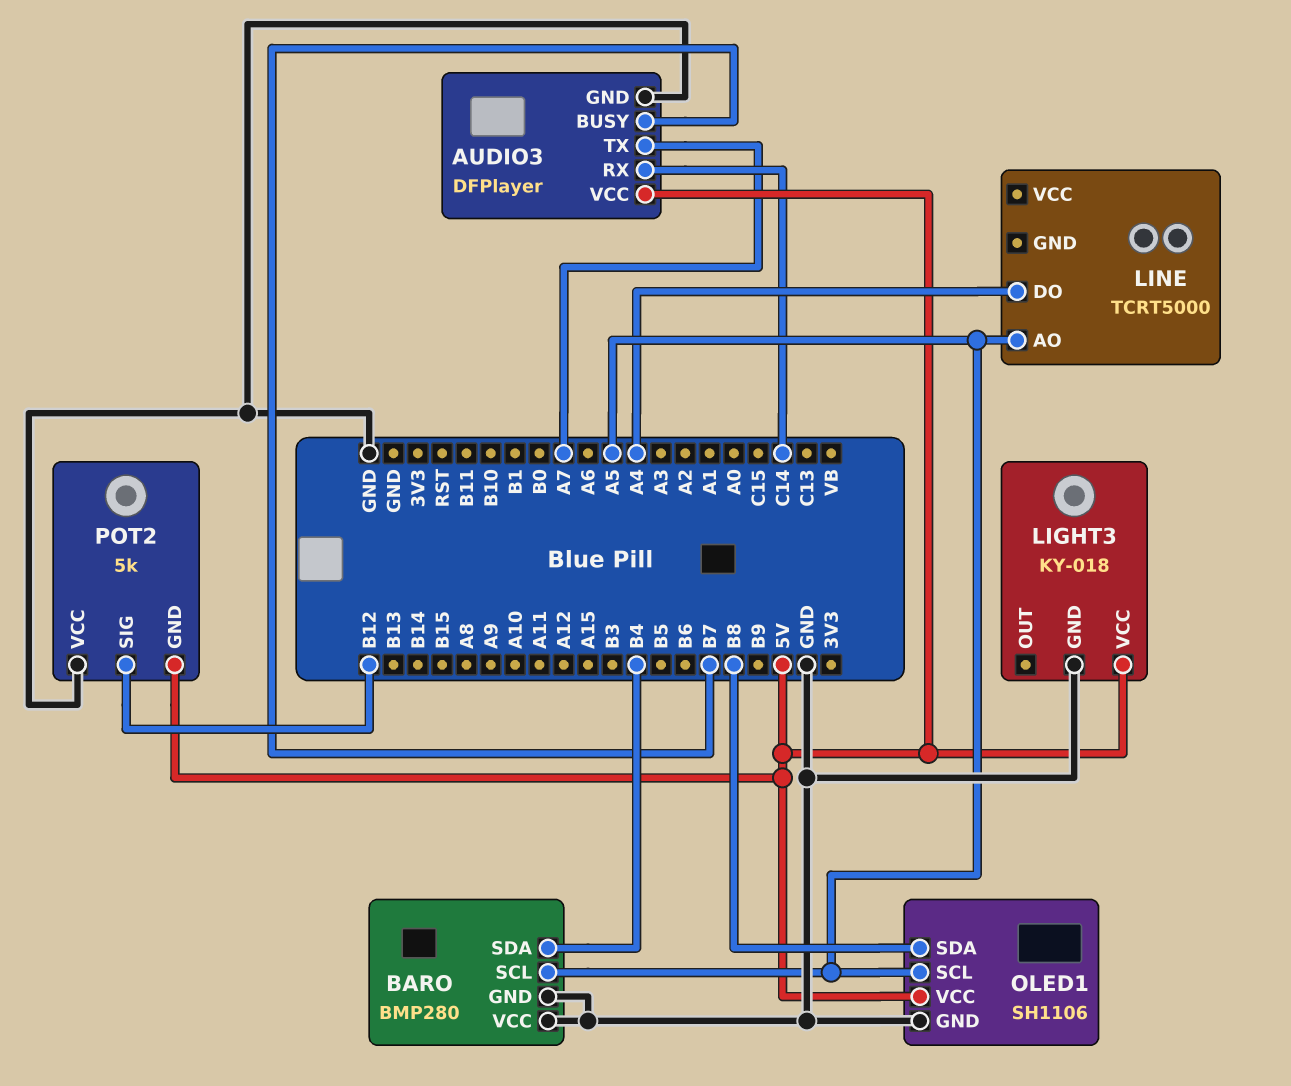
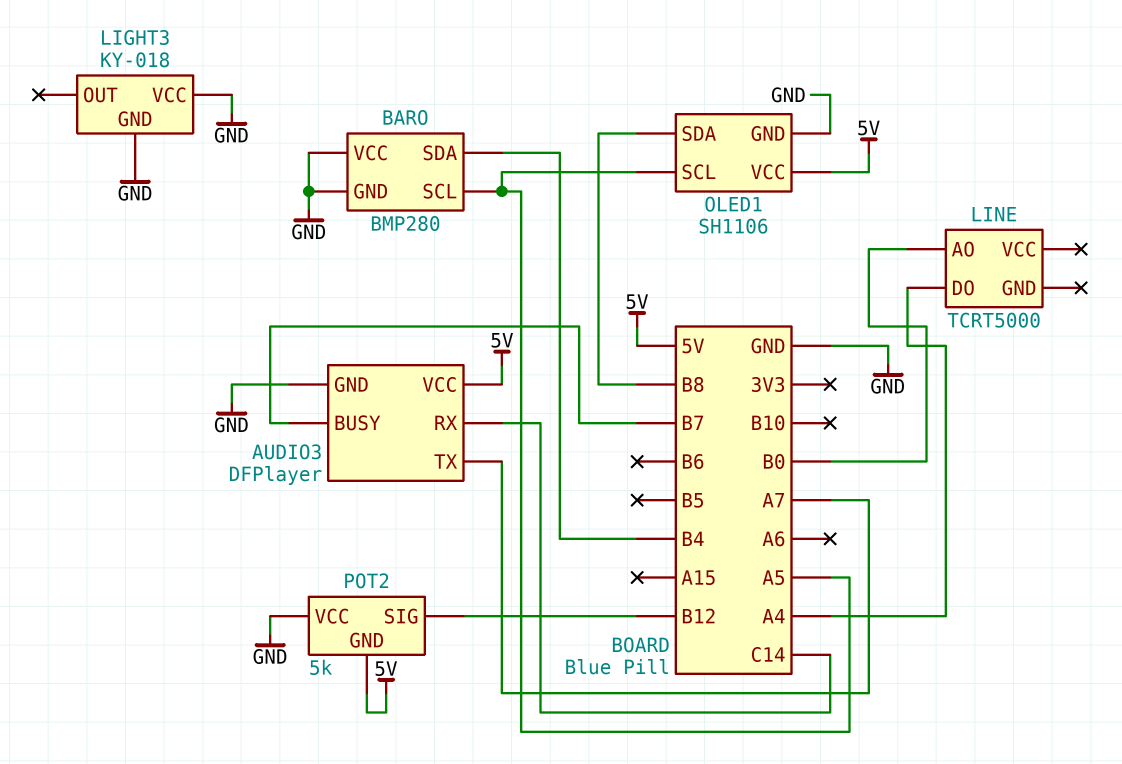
LIGHT3 pin VCC: 5V -> GND
LINE pin AO: A5 -> B0

